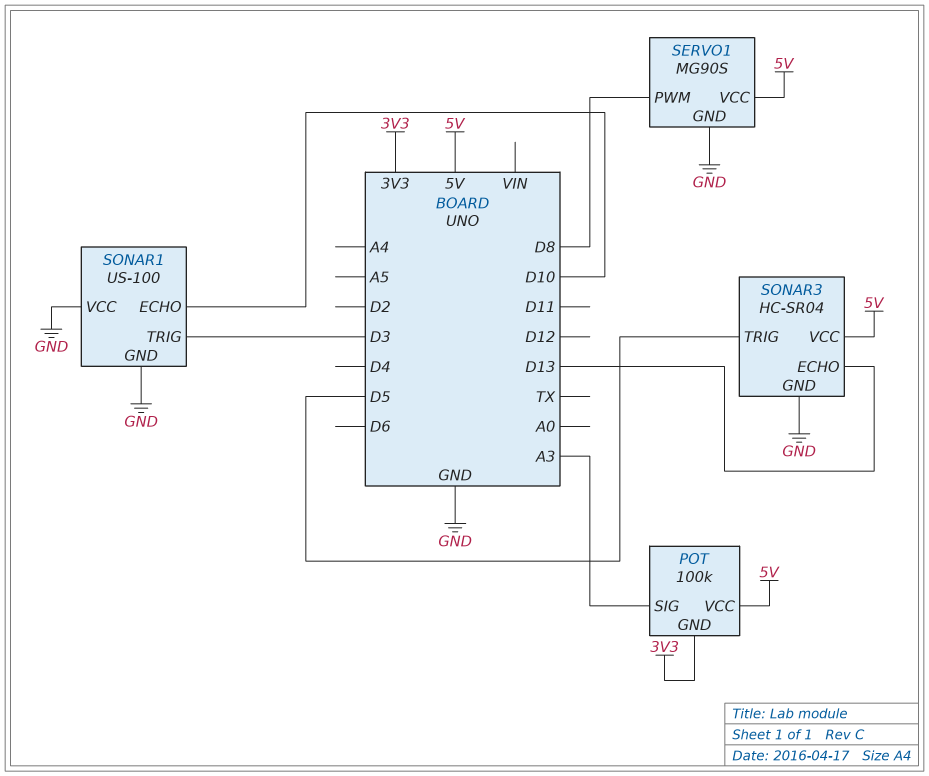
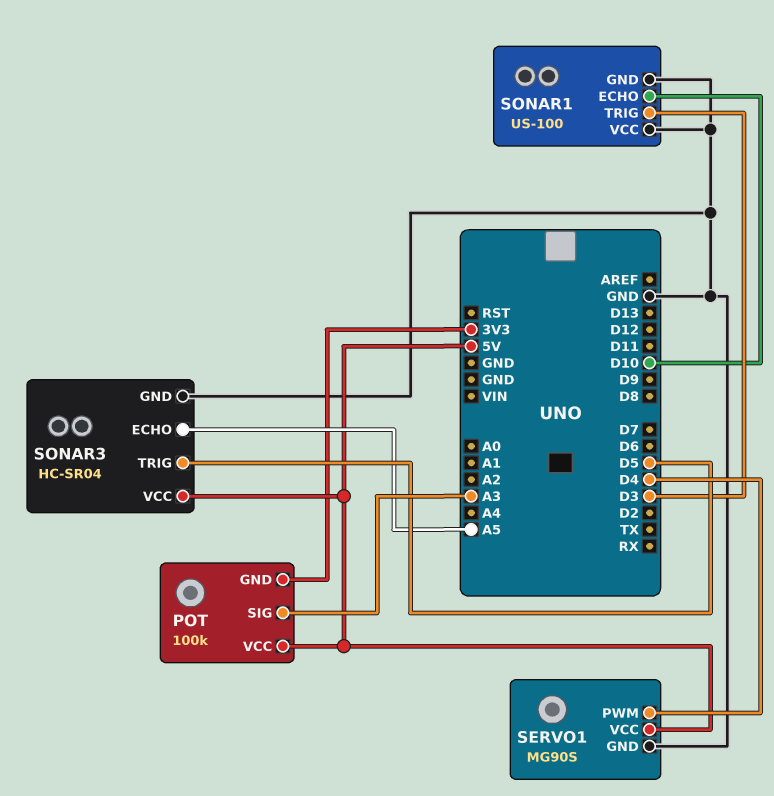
SERVO1 pin PWM: D8 -> D4
SONAR3 pin ECHO: D13 -> A5

